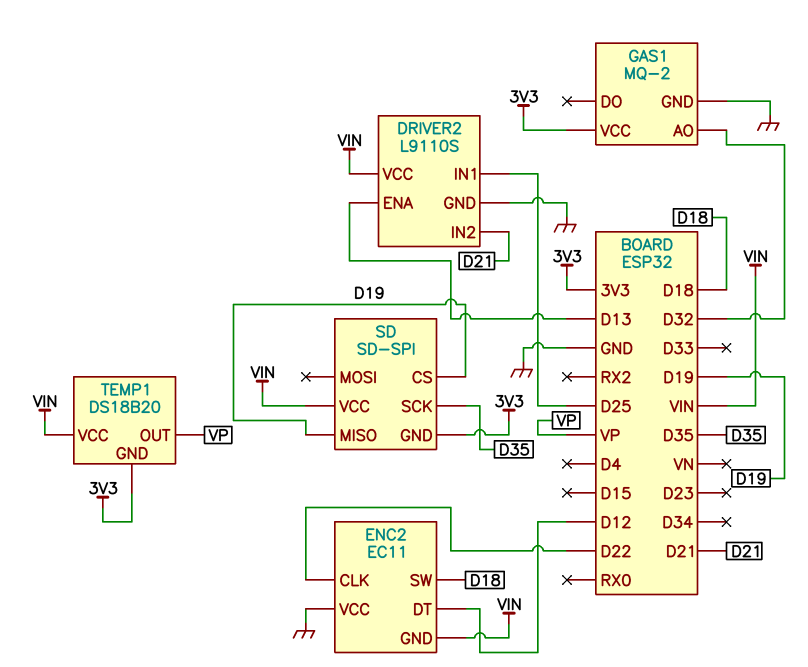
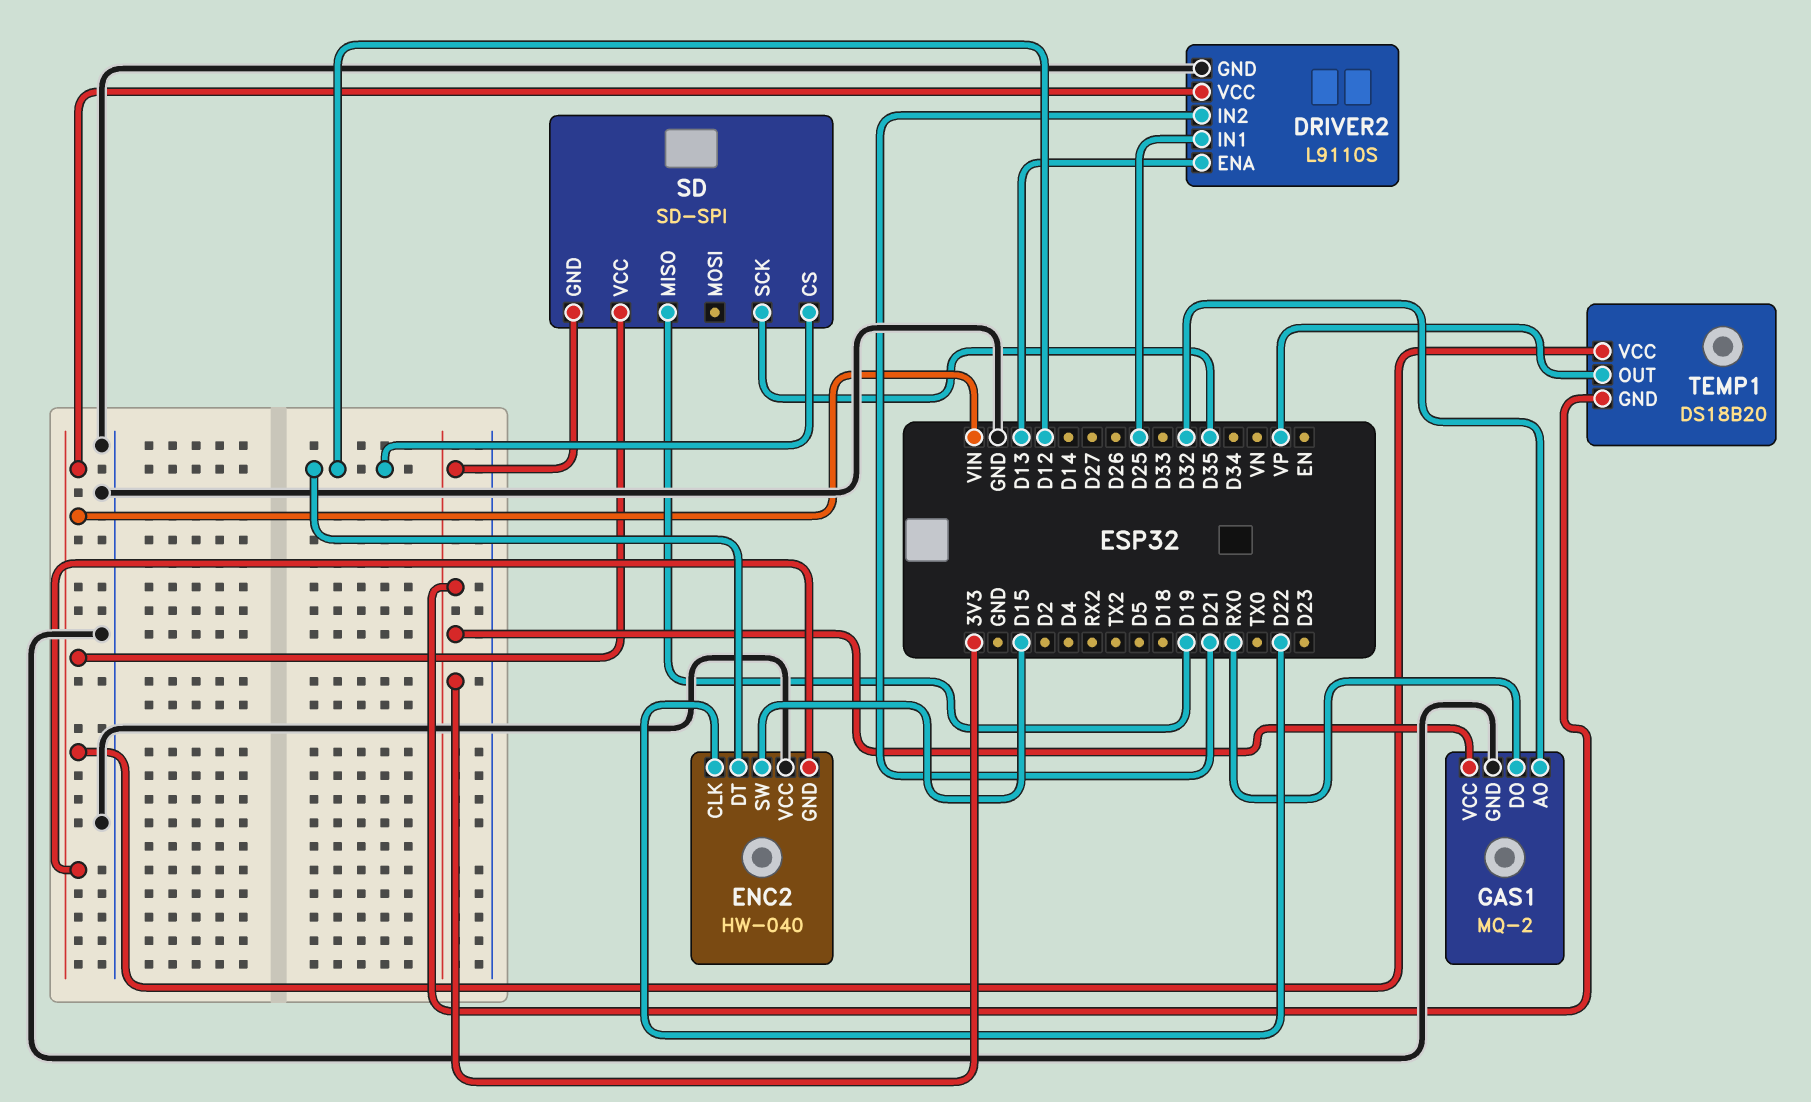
ENC2: EC11 -> HW-040
ENC2 pin SW: D18 -> D15
GAS1 pin DO: none -> RX0
SD pin CS: D19 -> D12

